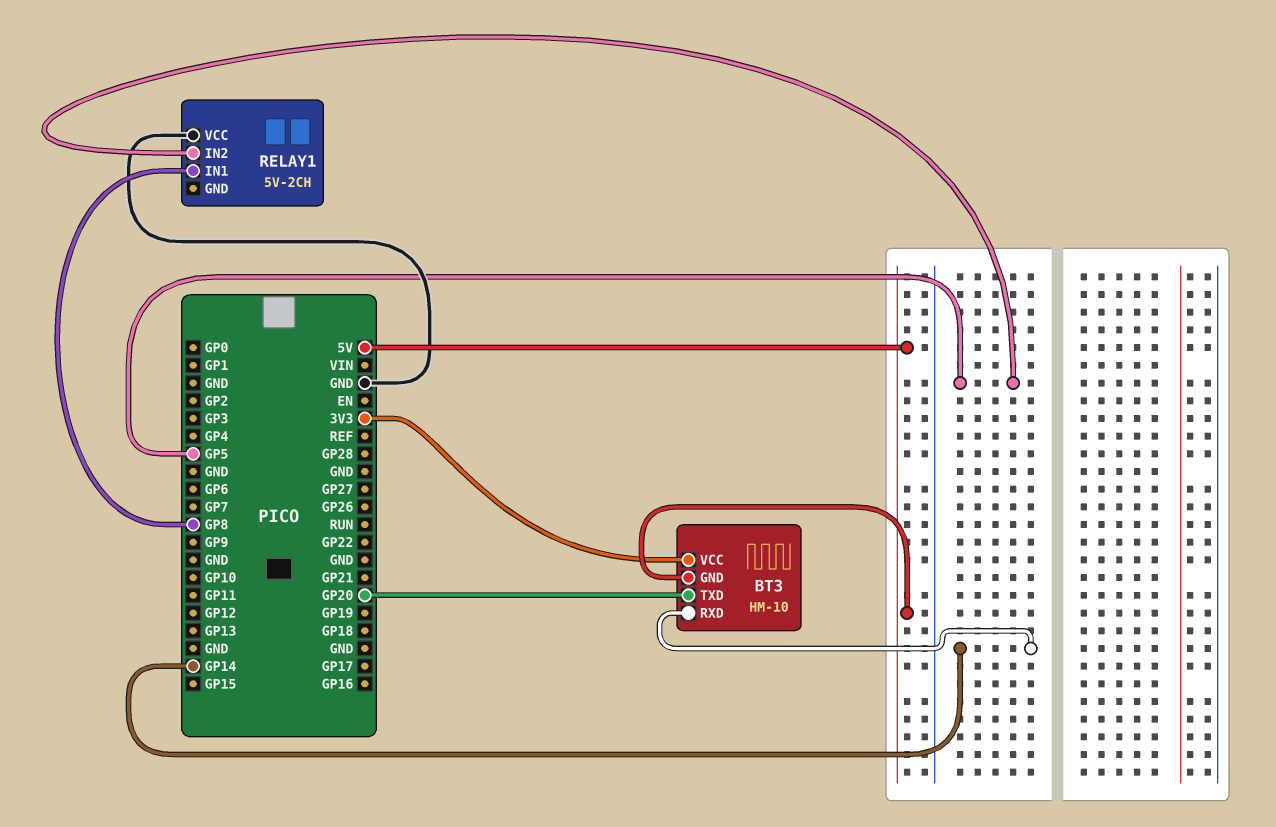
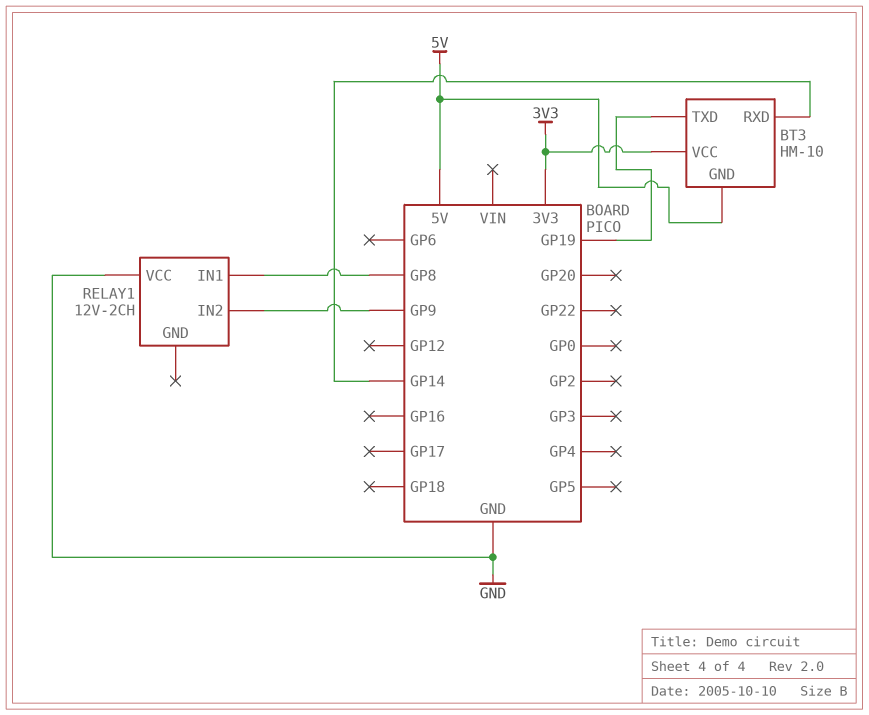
BT3 pin TXD: GP20 -> GP19
RELAY1: 5V-2CH -> 12V-2CH
RELAY1 pin IN2: GP5 -> GP9

